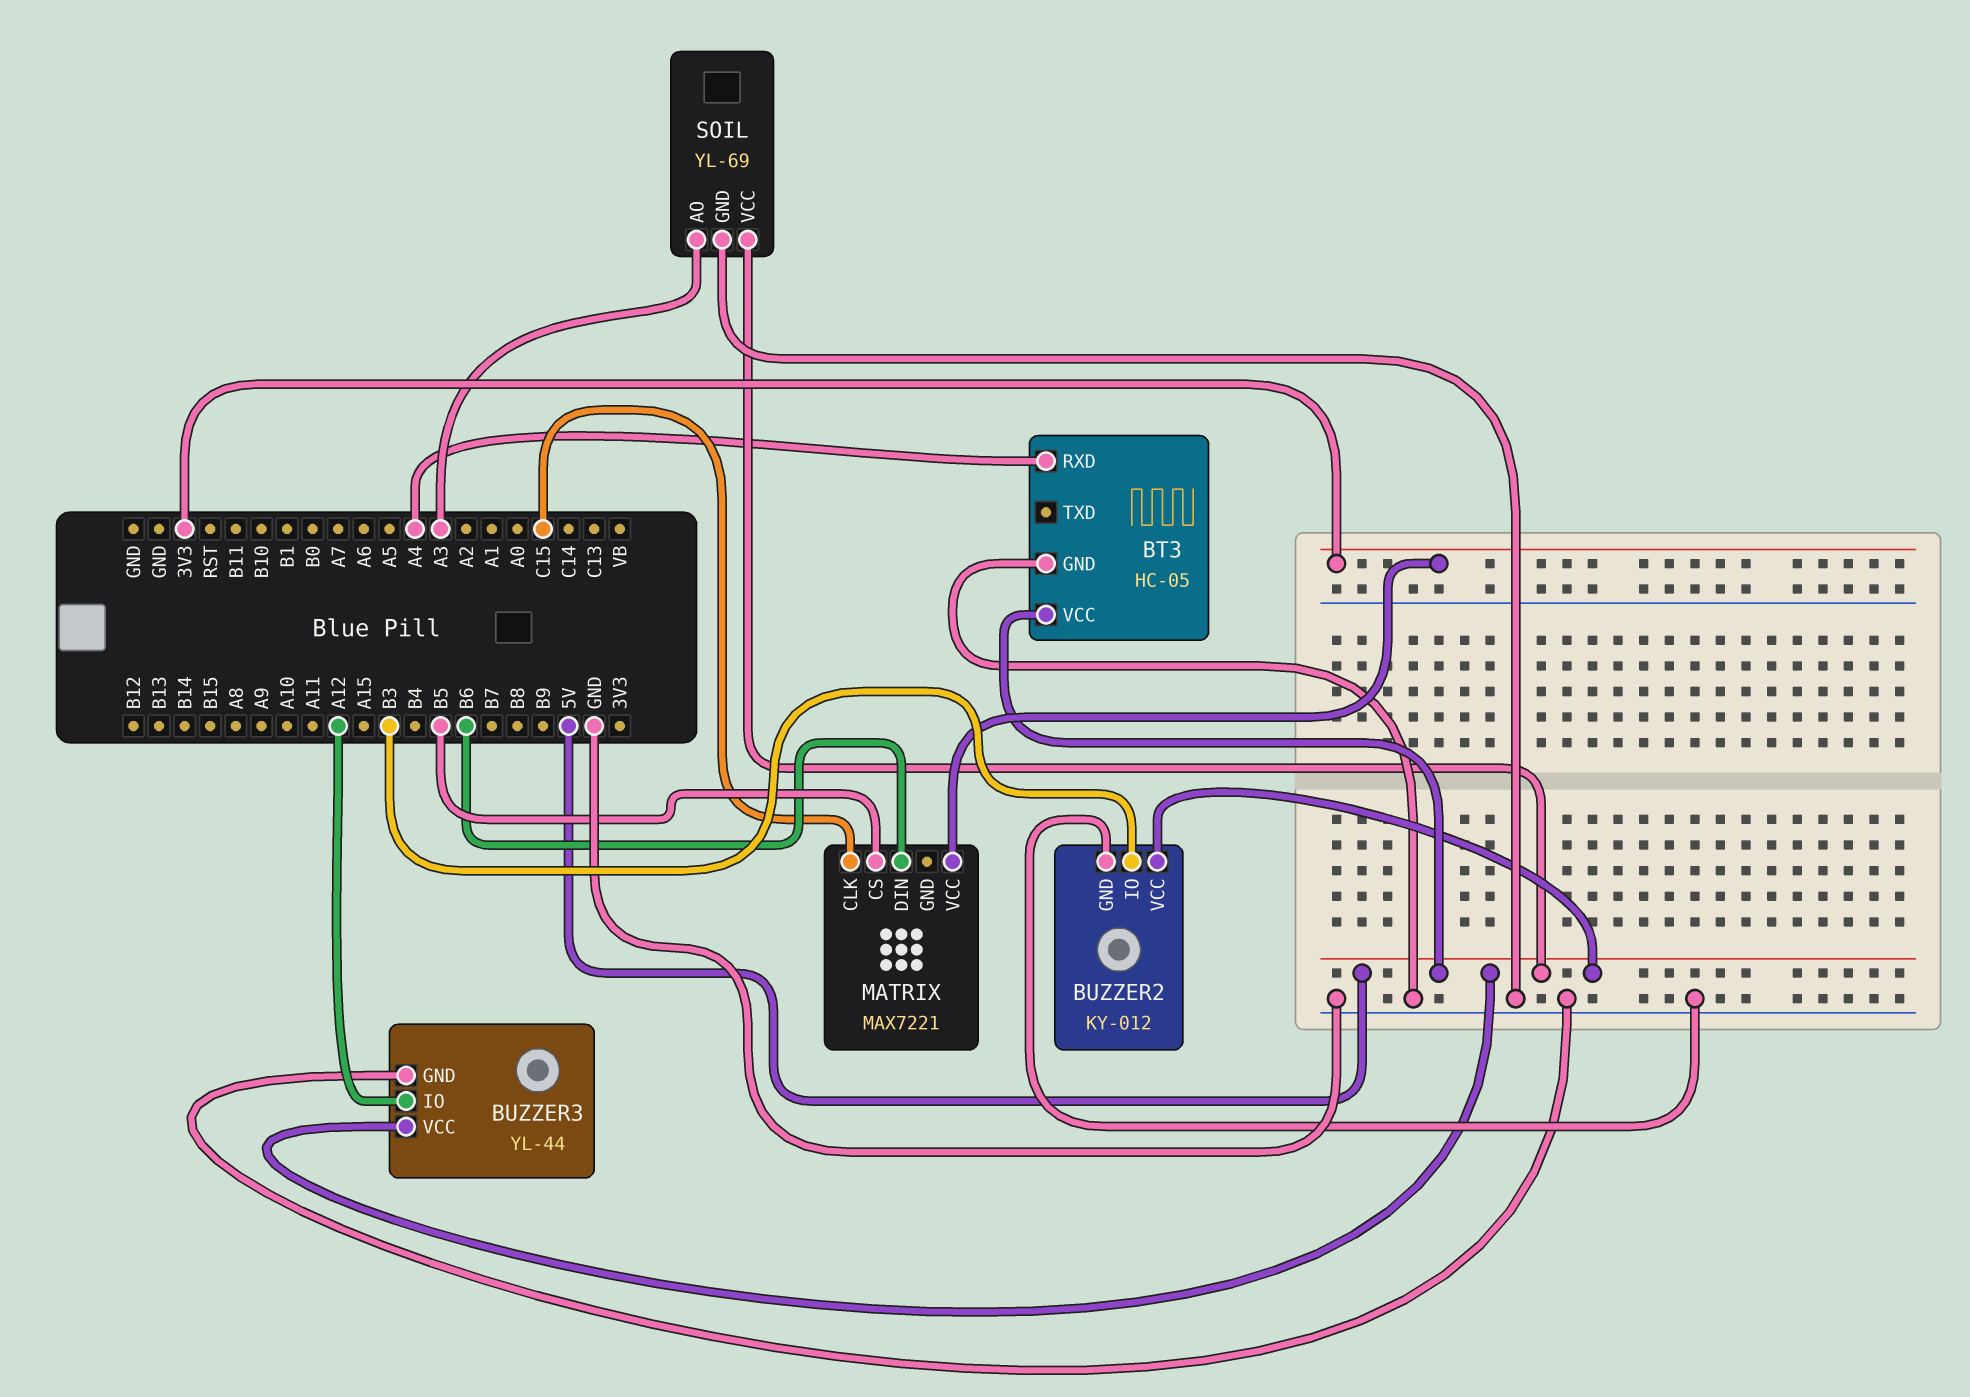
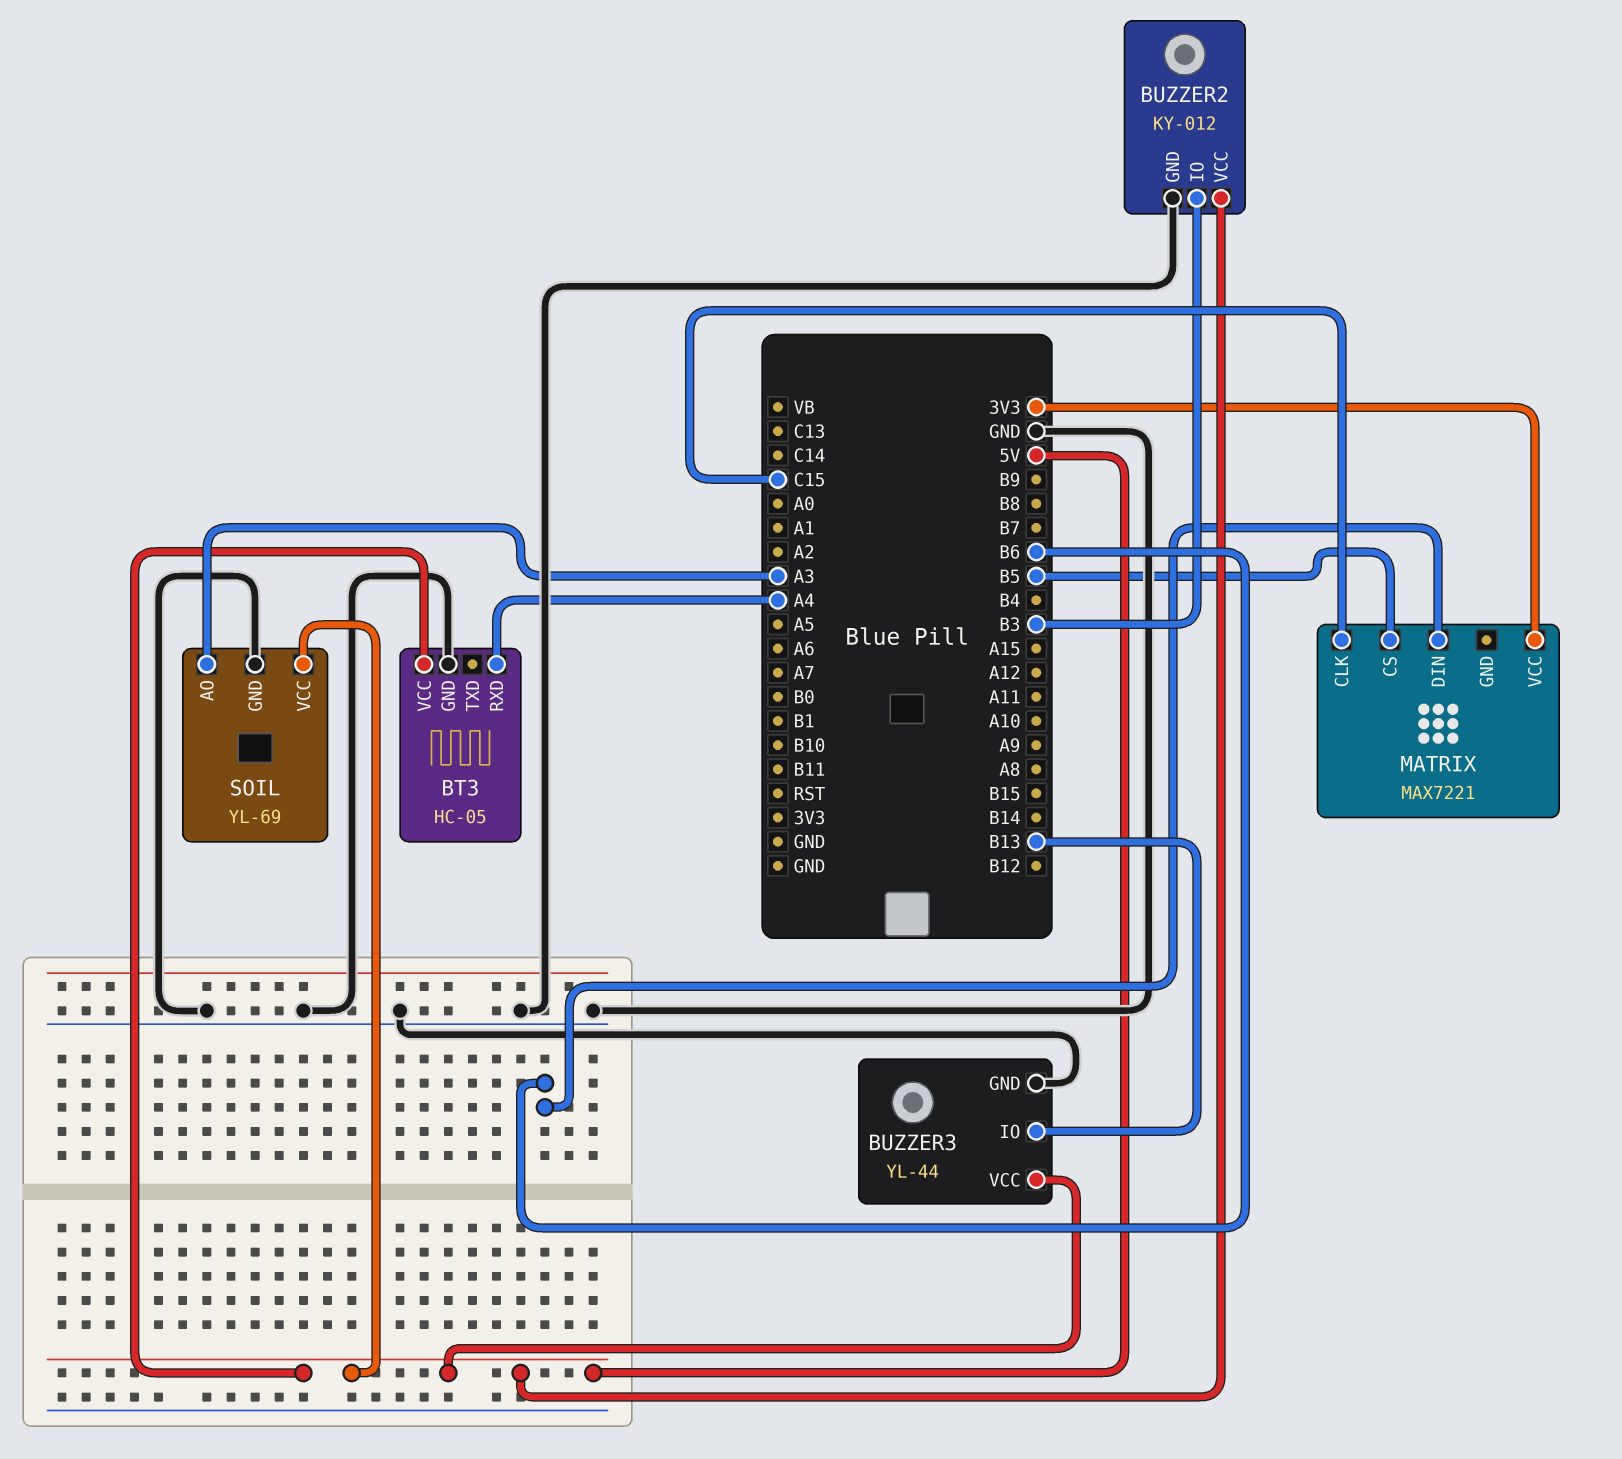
BUZZER3 pin IO: A12 -> B13

